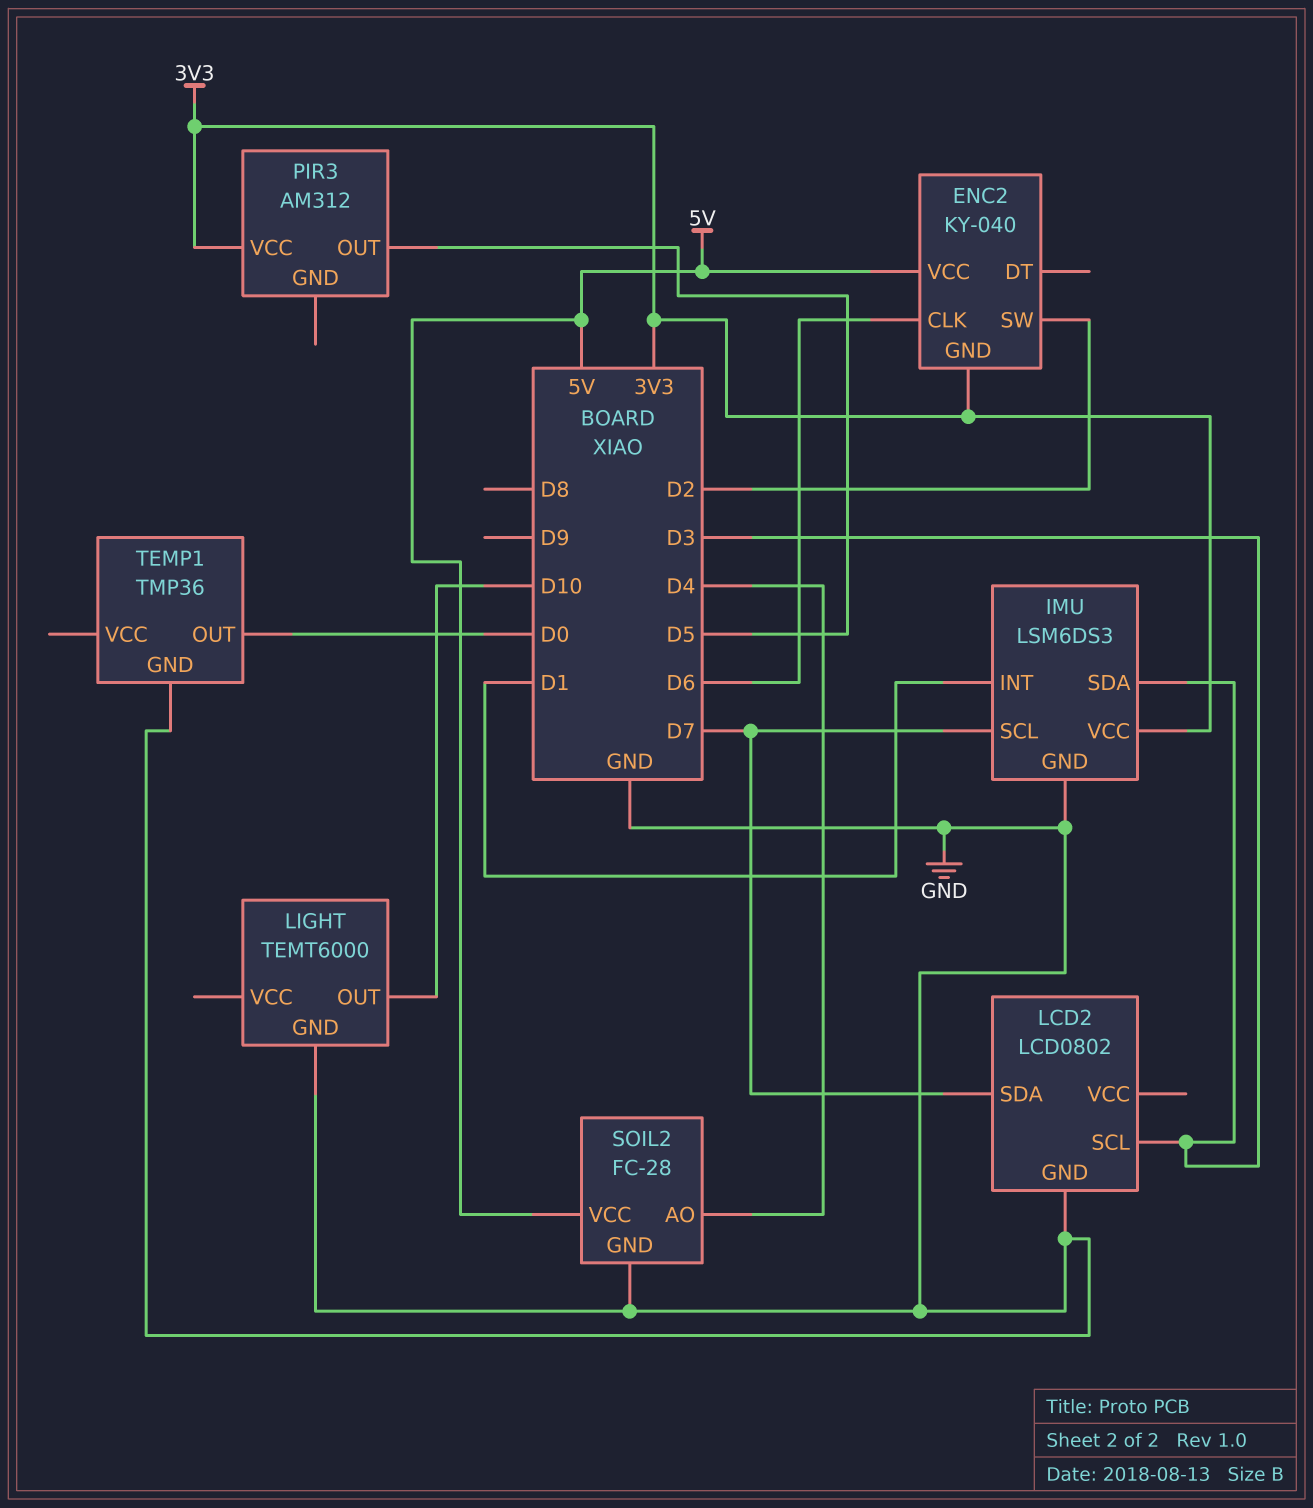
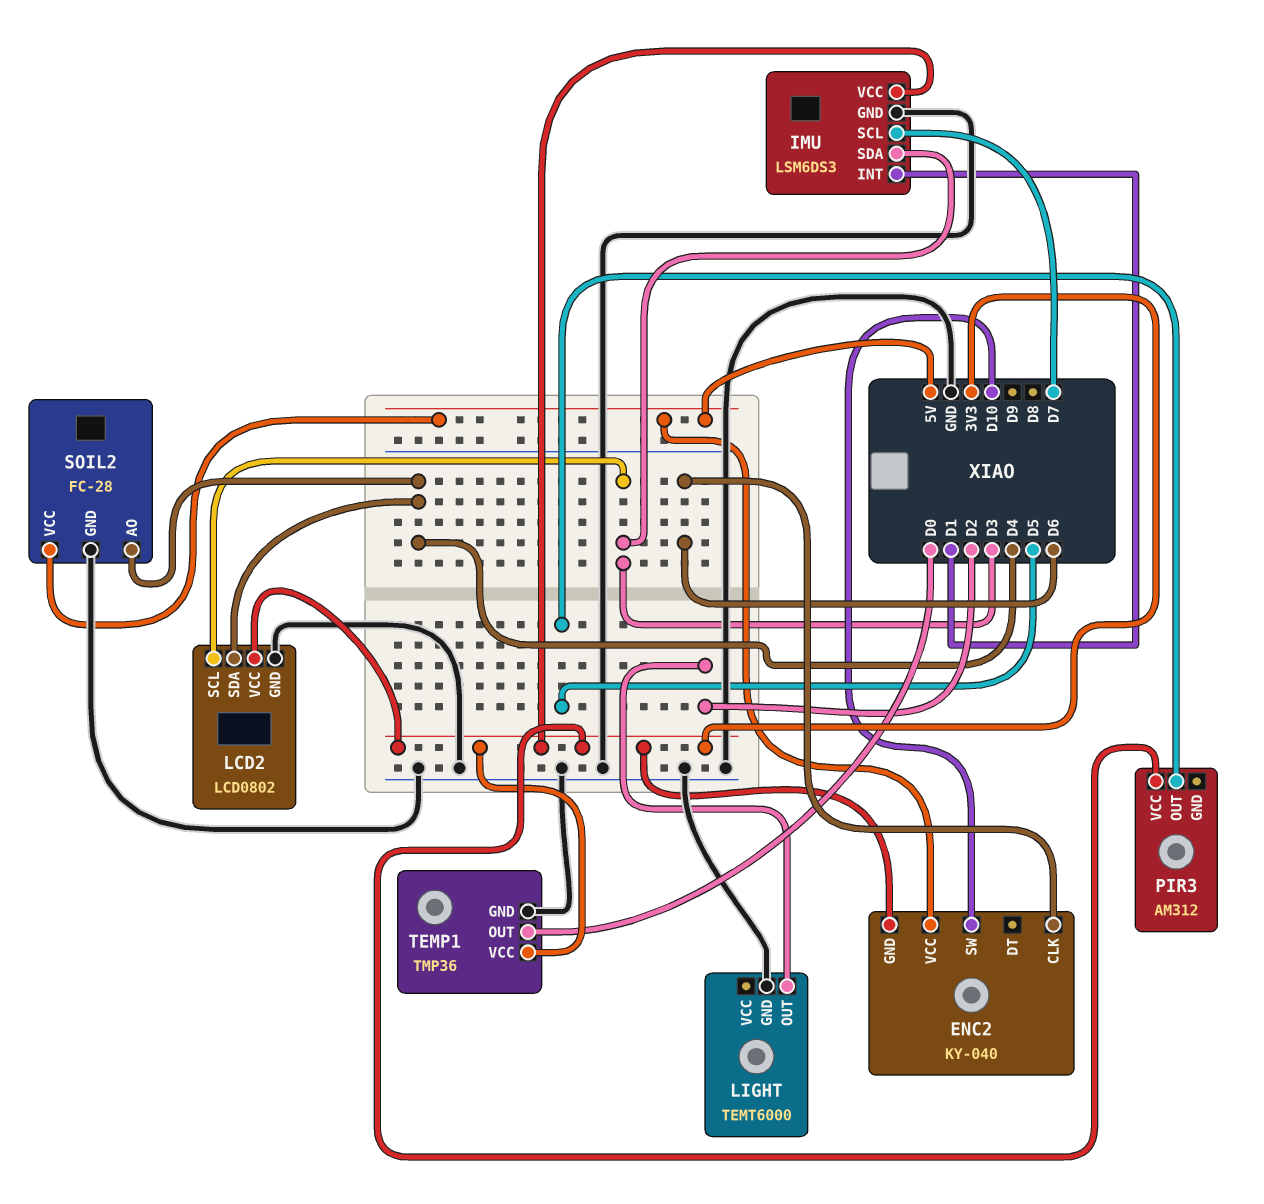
ENC2 pin SW: D2 -> D10
LCD2 pin SDA: D7 -> D4
LCD2 pin VCC: none -> 3V3
LIGHT pin OUT: D10 -> D2
TEMP1 pin VCC: none -> 3V3

